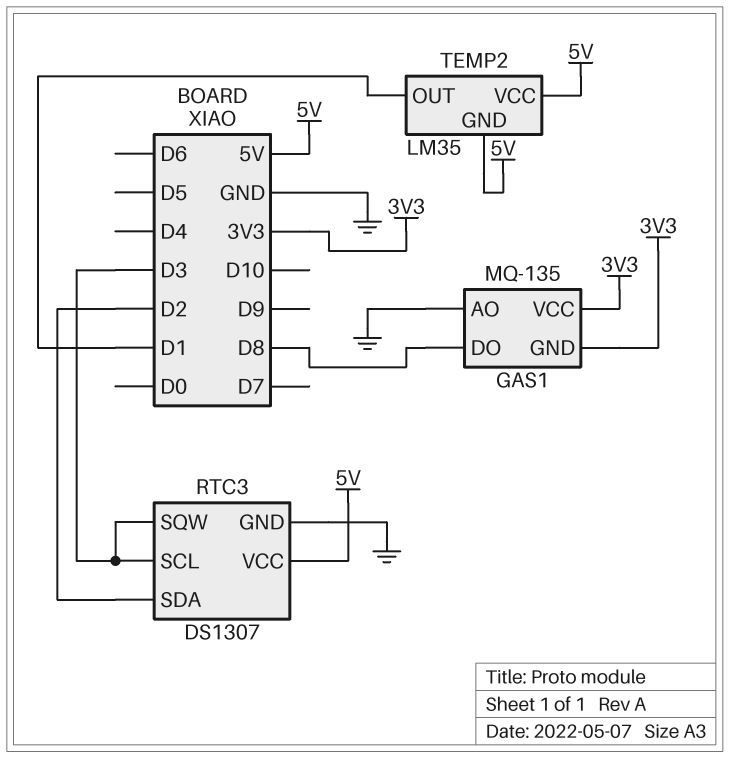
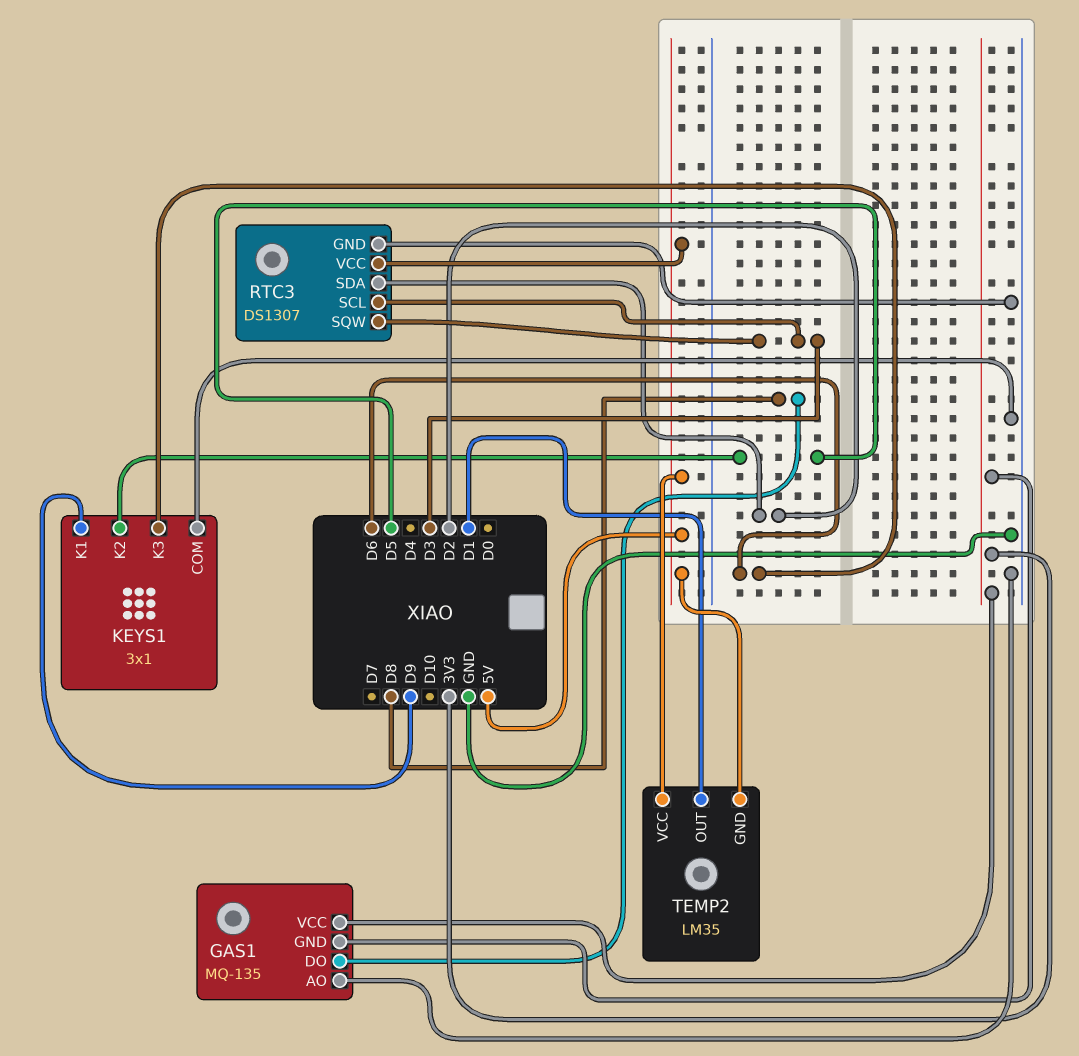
KEYS1: none -> 3x1
KEYS1 pin COM: none -> GND
KEYS1 pin K1: none -> D9
KEYS1 pin K2: none -> D5
KEYS1 pin K3: none -> D6

